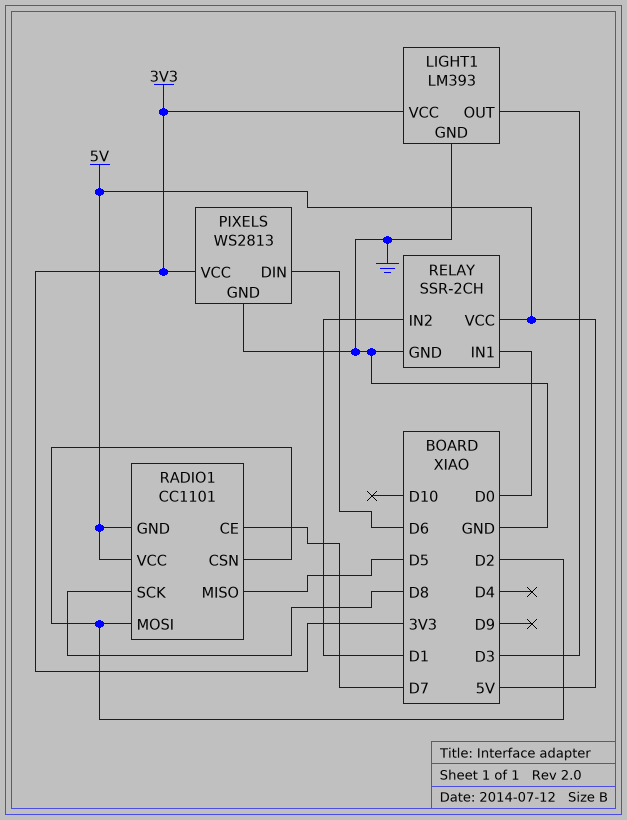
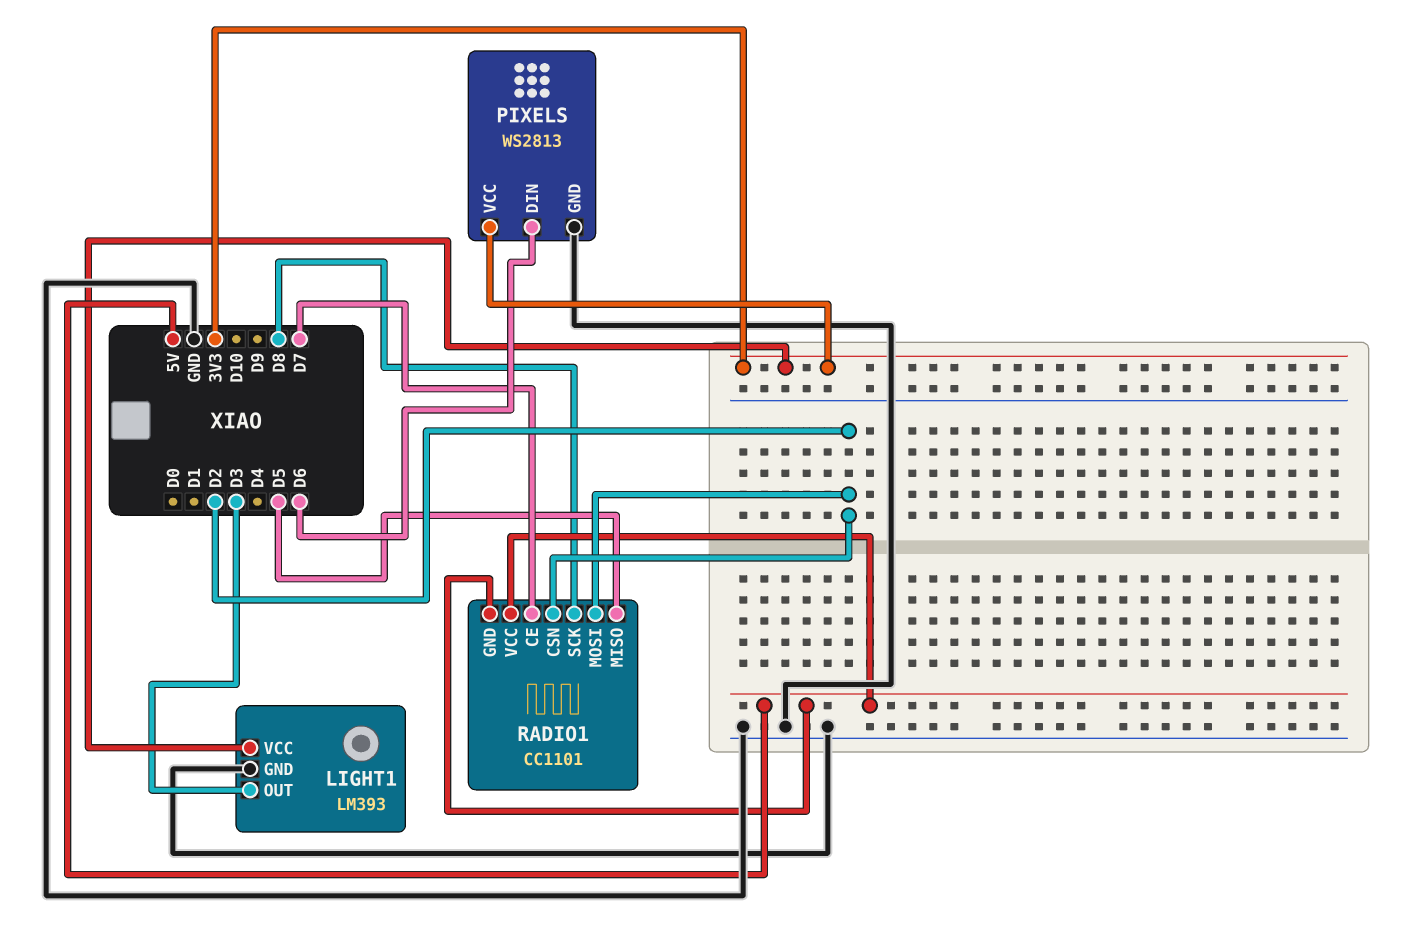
RELAY: SSR-2CH -> none
RELAY pin GND: GND -> none
RELAY pin IN1: D0 -> none
RELAY pin IN2: D1 -> none
RELAY pin VCC: 5V -> none

